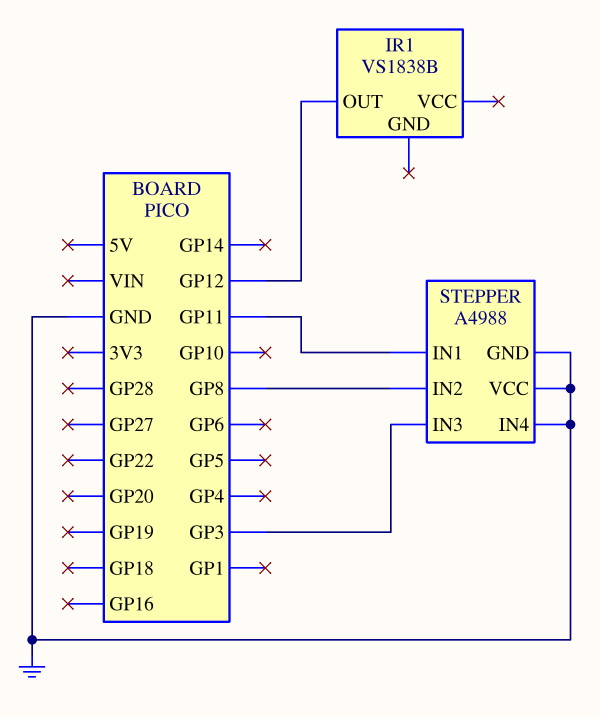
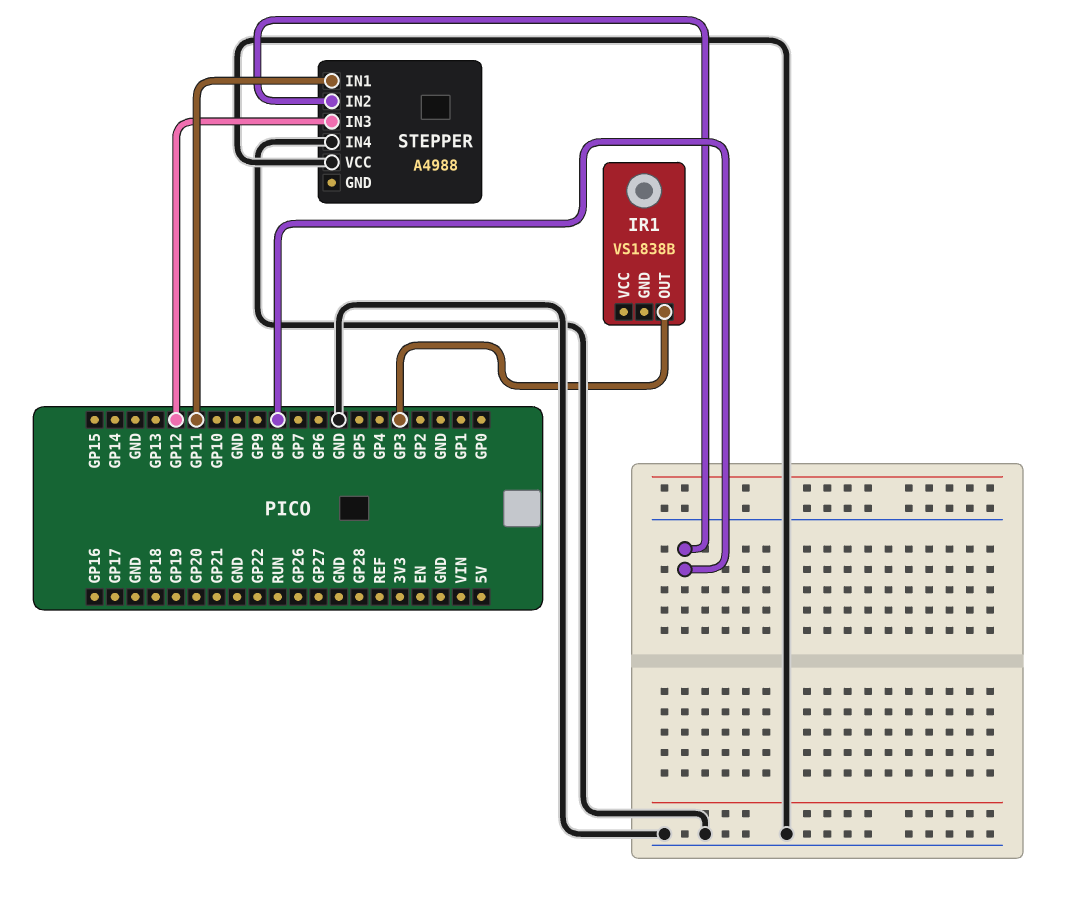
IR1 pin OUT: GP12 -> GP3
STEPPER pin GND: GND -> none
STEPPER pin IN3: GP3 -> GP12

